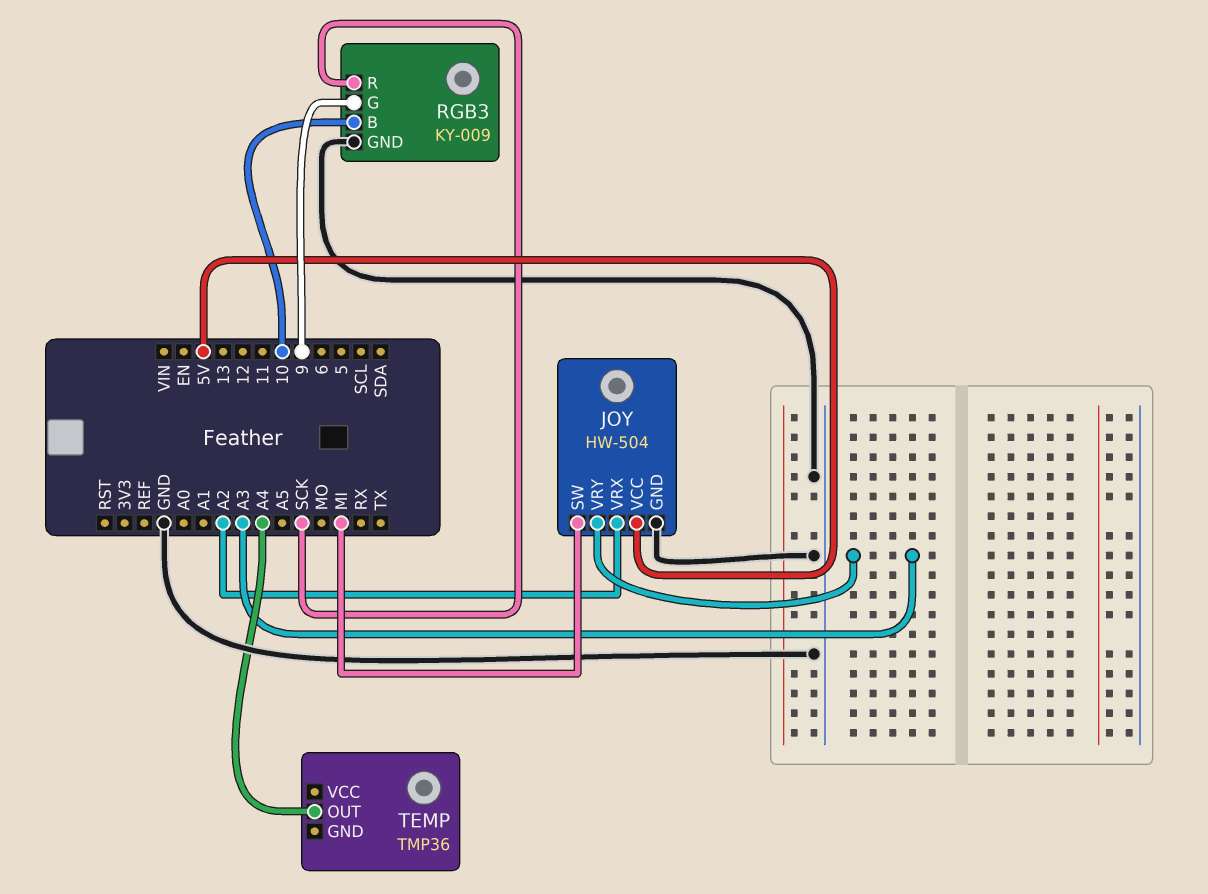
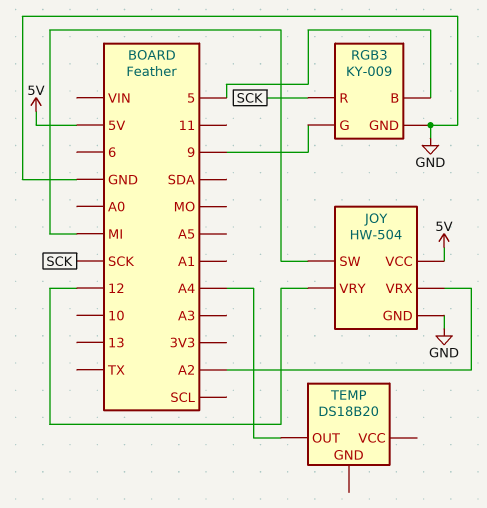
JOY pin VRY: A3 -> 12
RGB3 pin B: 10 -> 5
TEMP: TMP36 -> DS18B20

